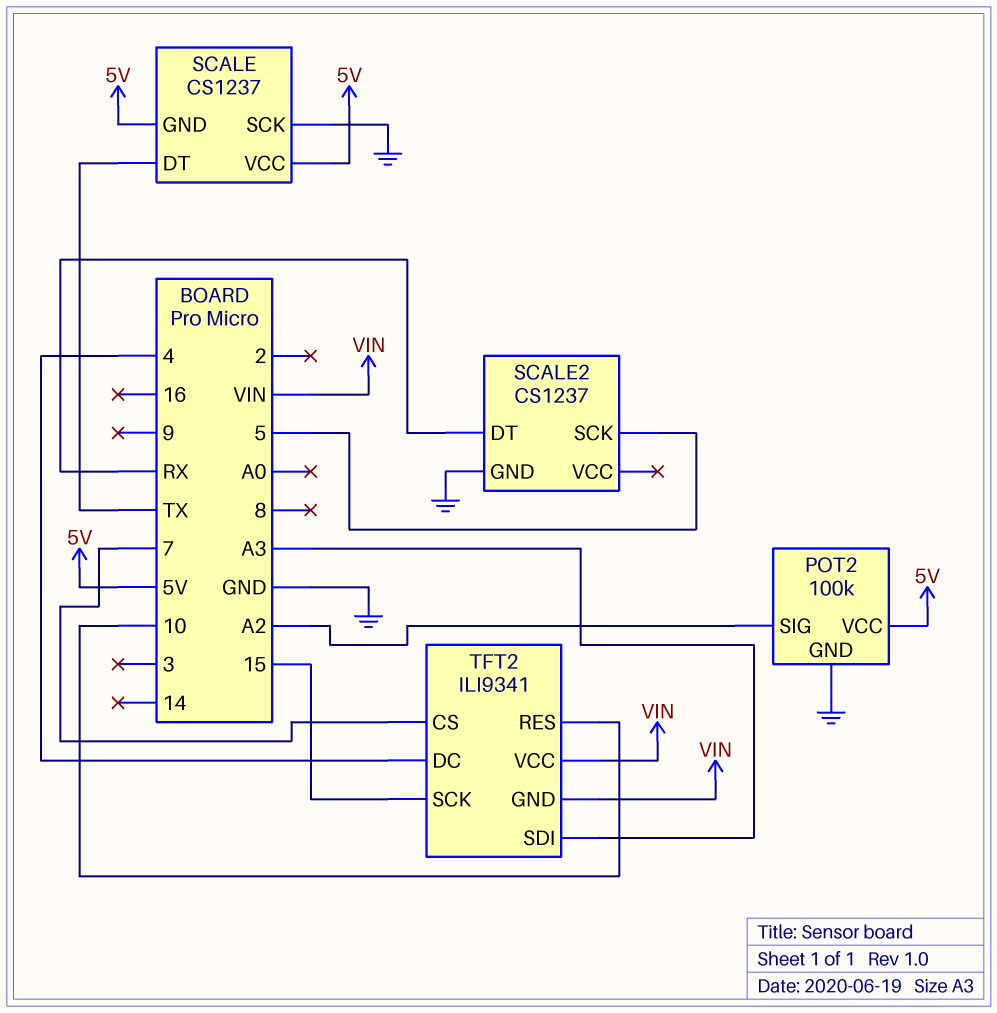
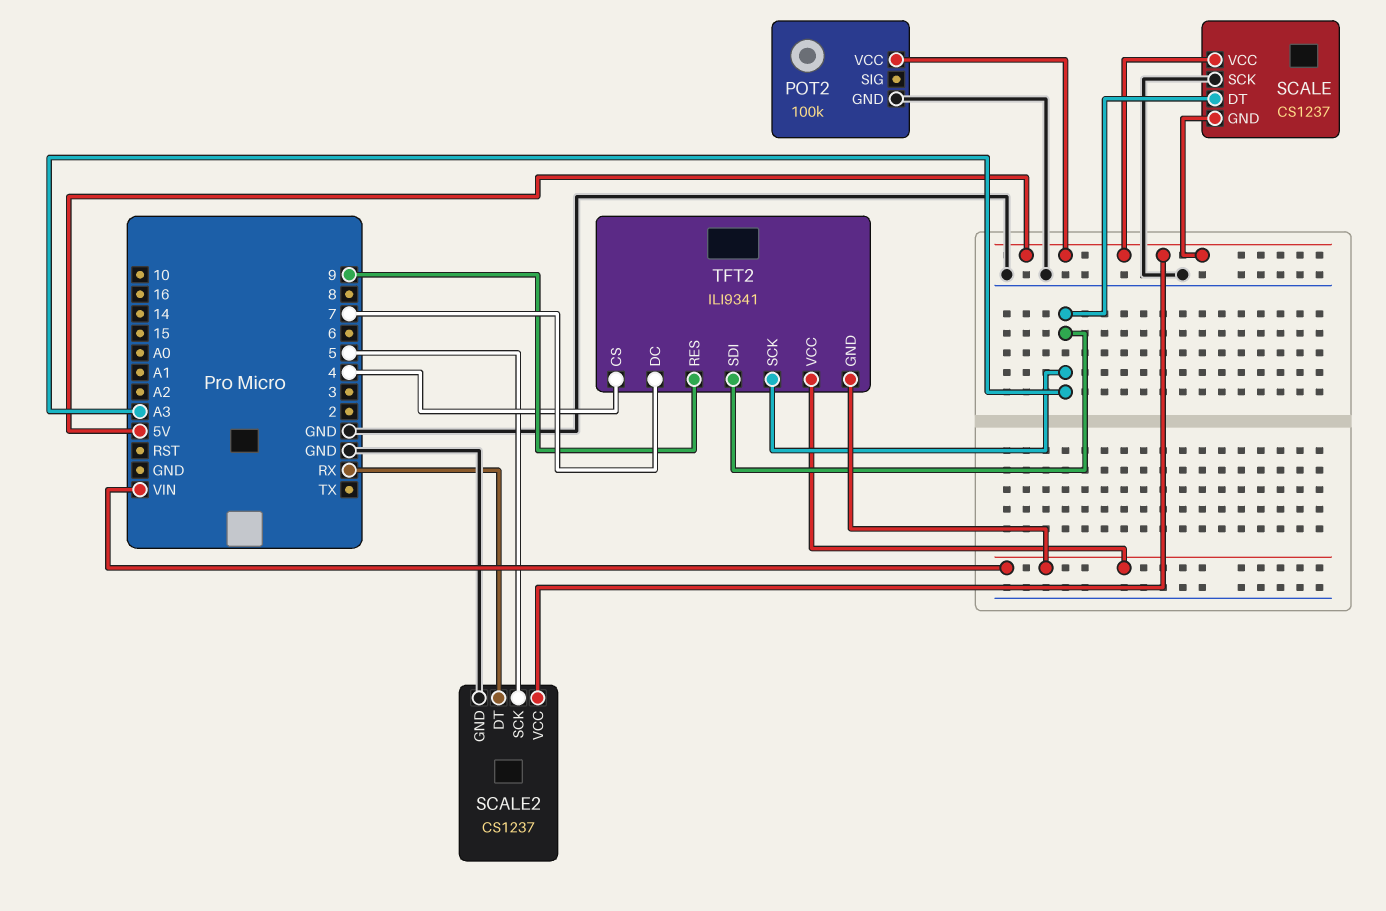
POT2 pin SIG: A2 -> none
SCALE pin DT: TX -> A3
SCALE2 pin VCC: none -> 5V
TFT2 pin CS: 7 -> 4
TFT2 pin DC: 4 -> 7
TFT2 pin RES: 10 -> 9
TFT2 pin SCK: 15 -> A3

